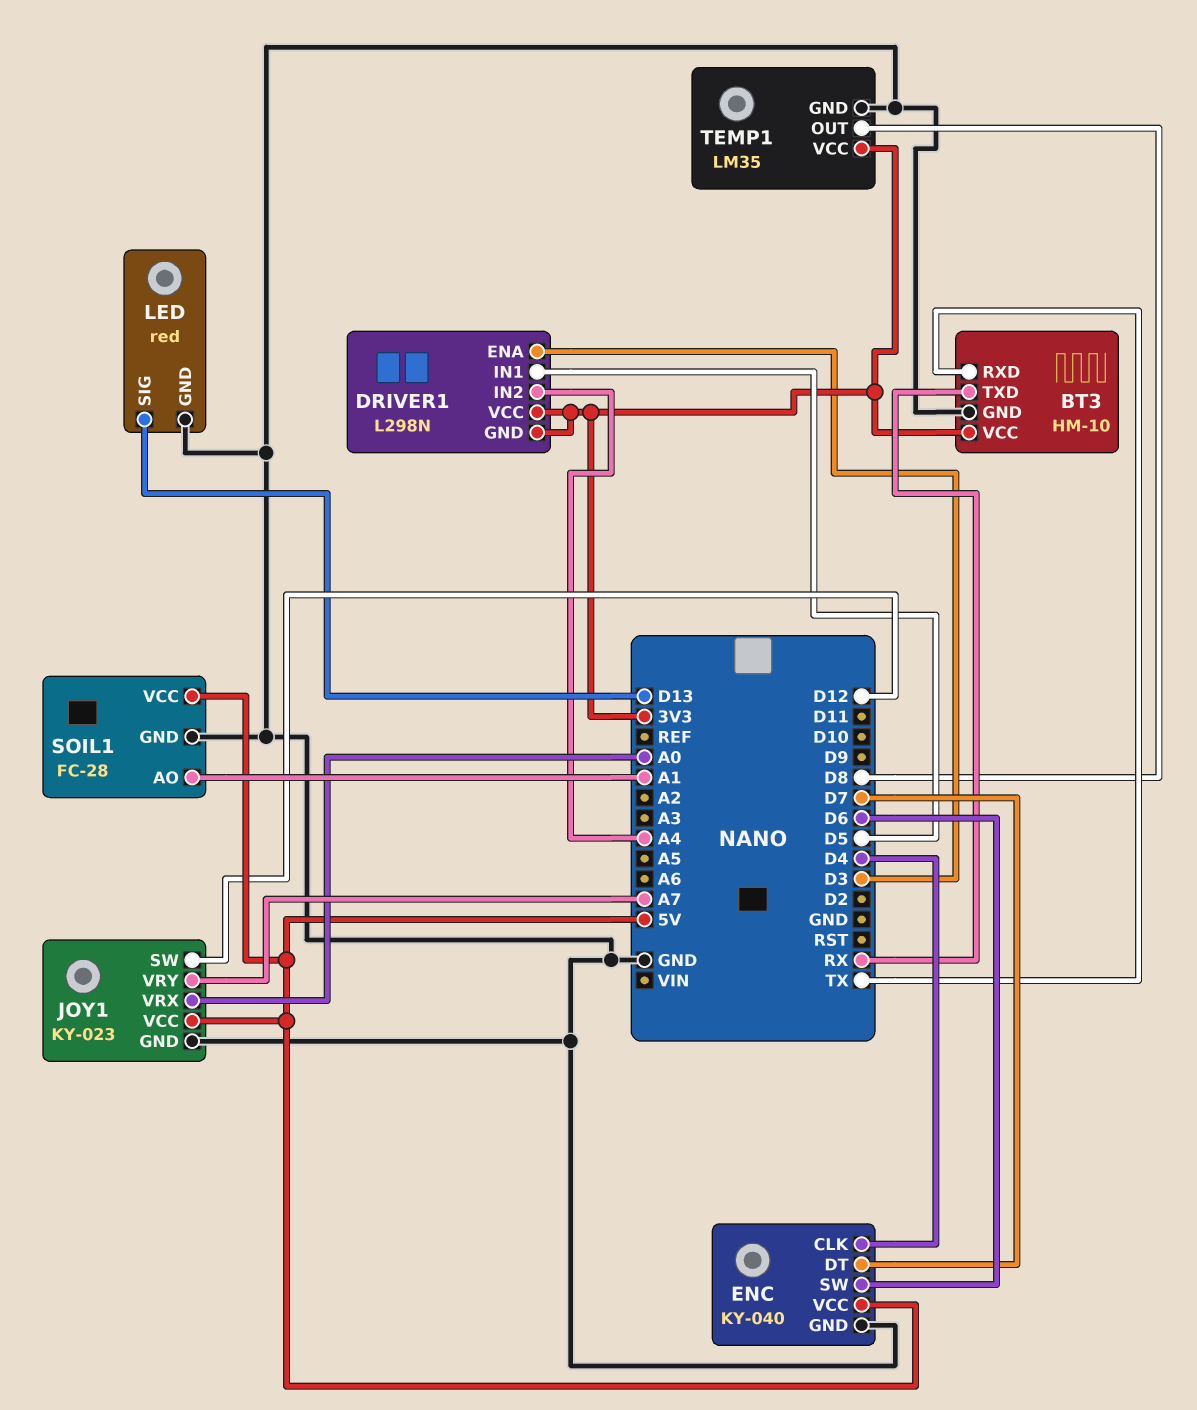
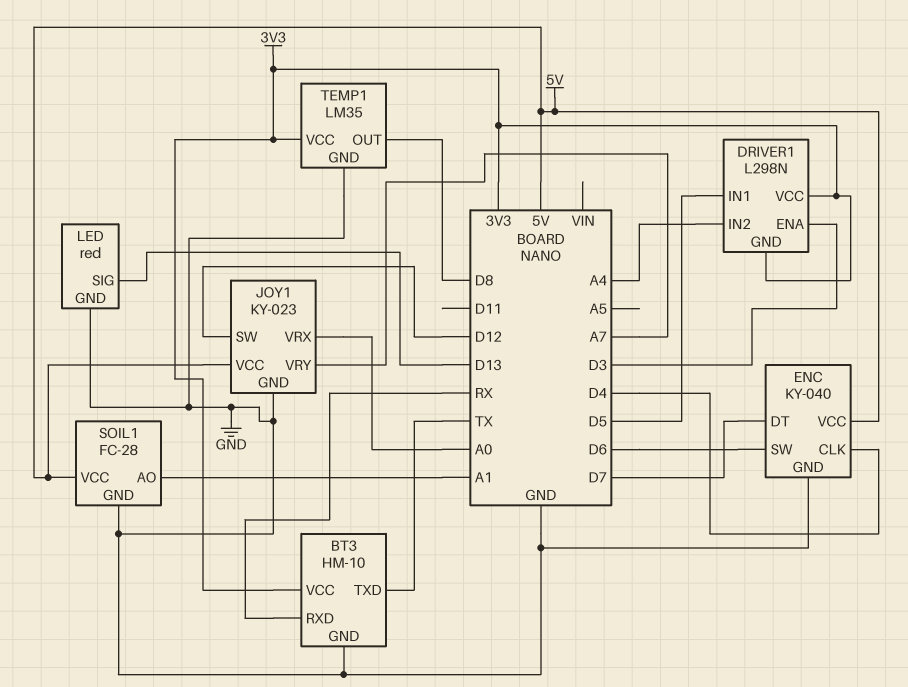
BT3 pin RXD: TX -> RX
BT3 pin TXD: RX -> TX

